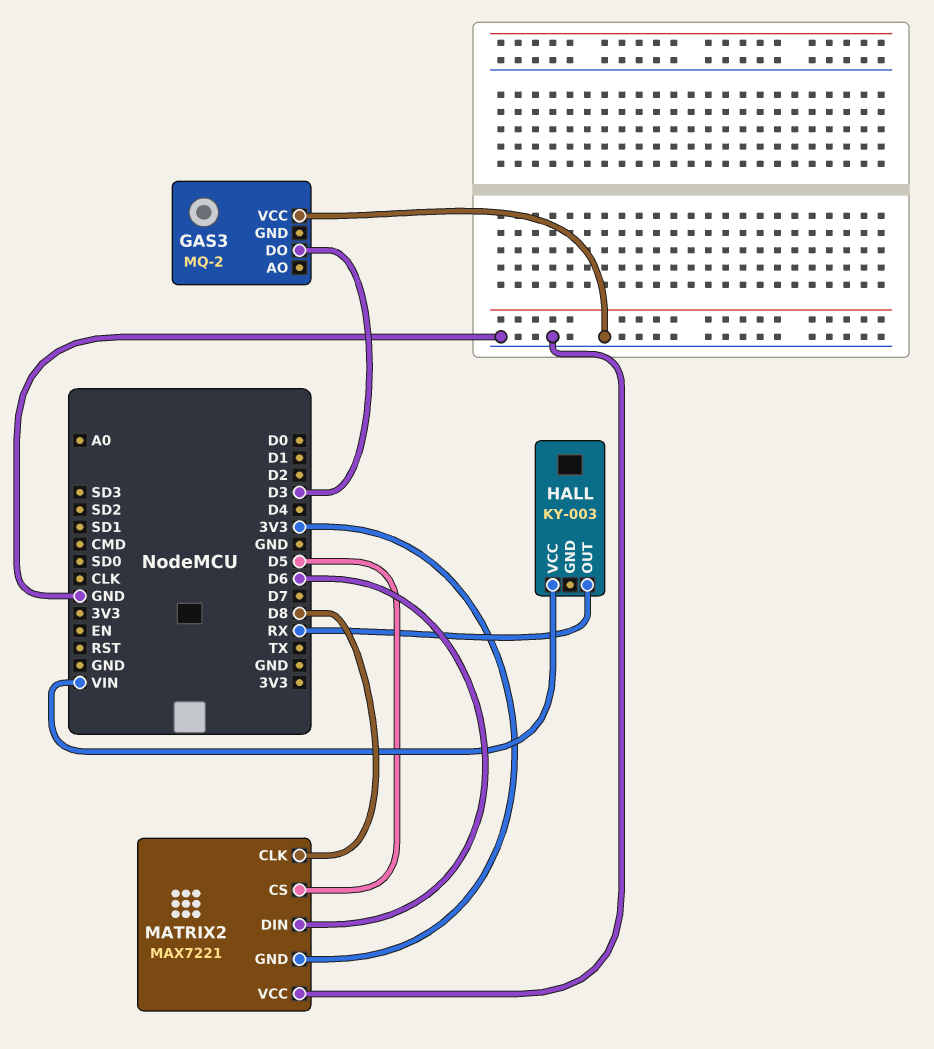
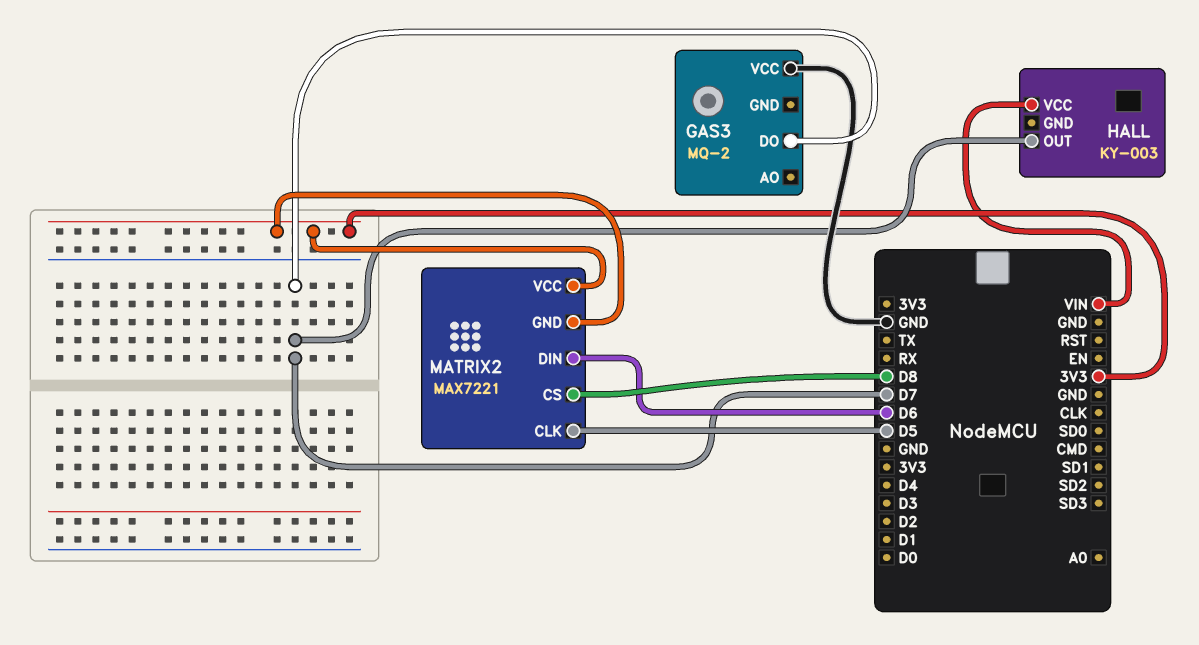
GAS3 pin DO: D3 -> D7
HALL pin OUT: RX -> D7
MATRIX2 pin CLK: D8 -> D5
MATRIX2 pin CS: D5 -> D8
MATRIX2 pin VCC: GND -> 3V3

